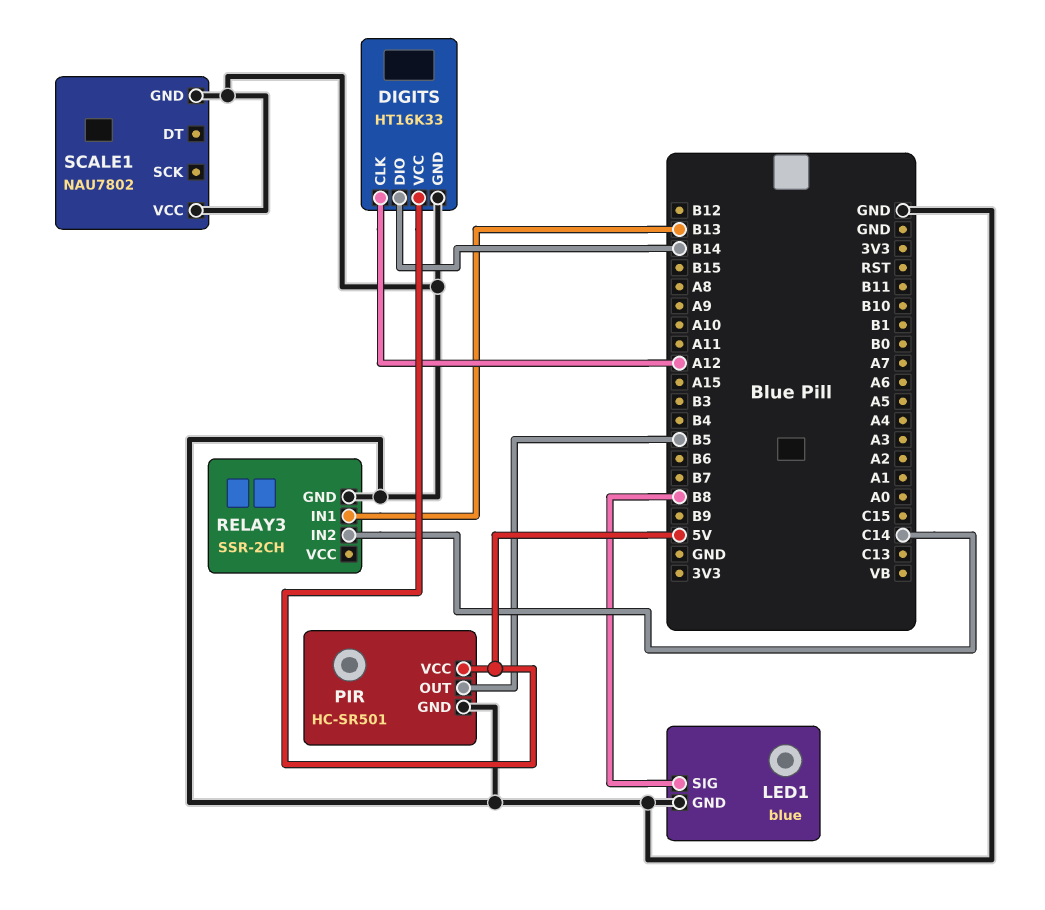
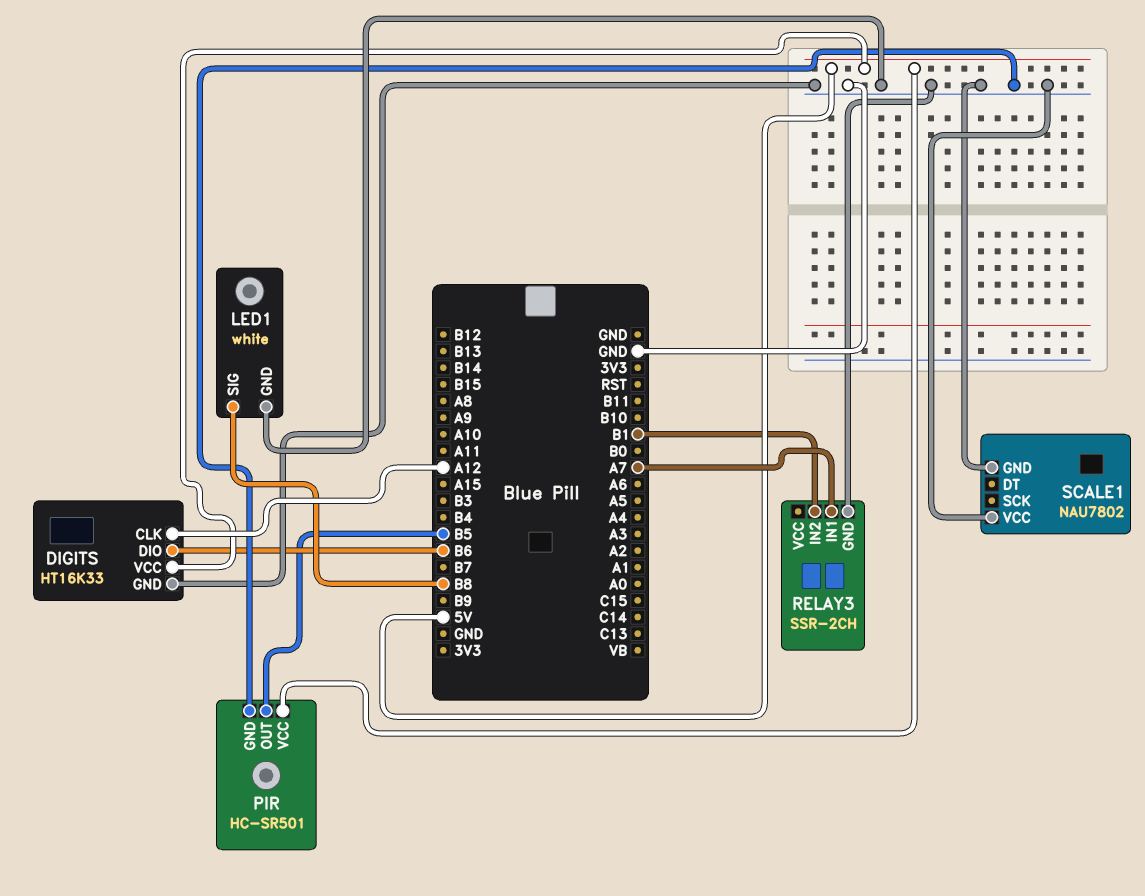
DIGITS pin DIO: B14 -> B6
LED1: blue -> white
RELAY3 pin IN1: B13 -> A7
RELAY3 pin IN2: C14 -> B1

